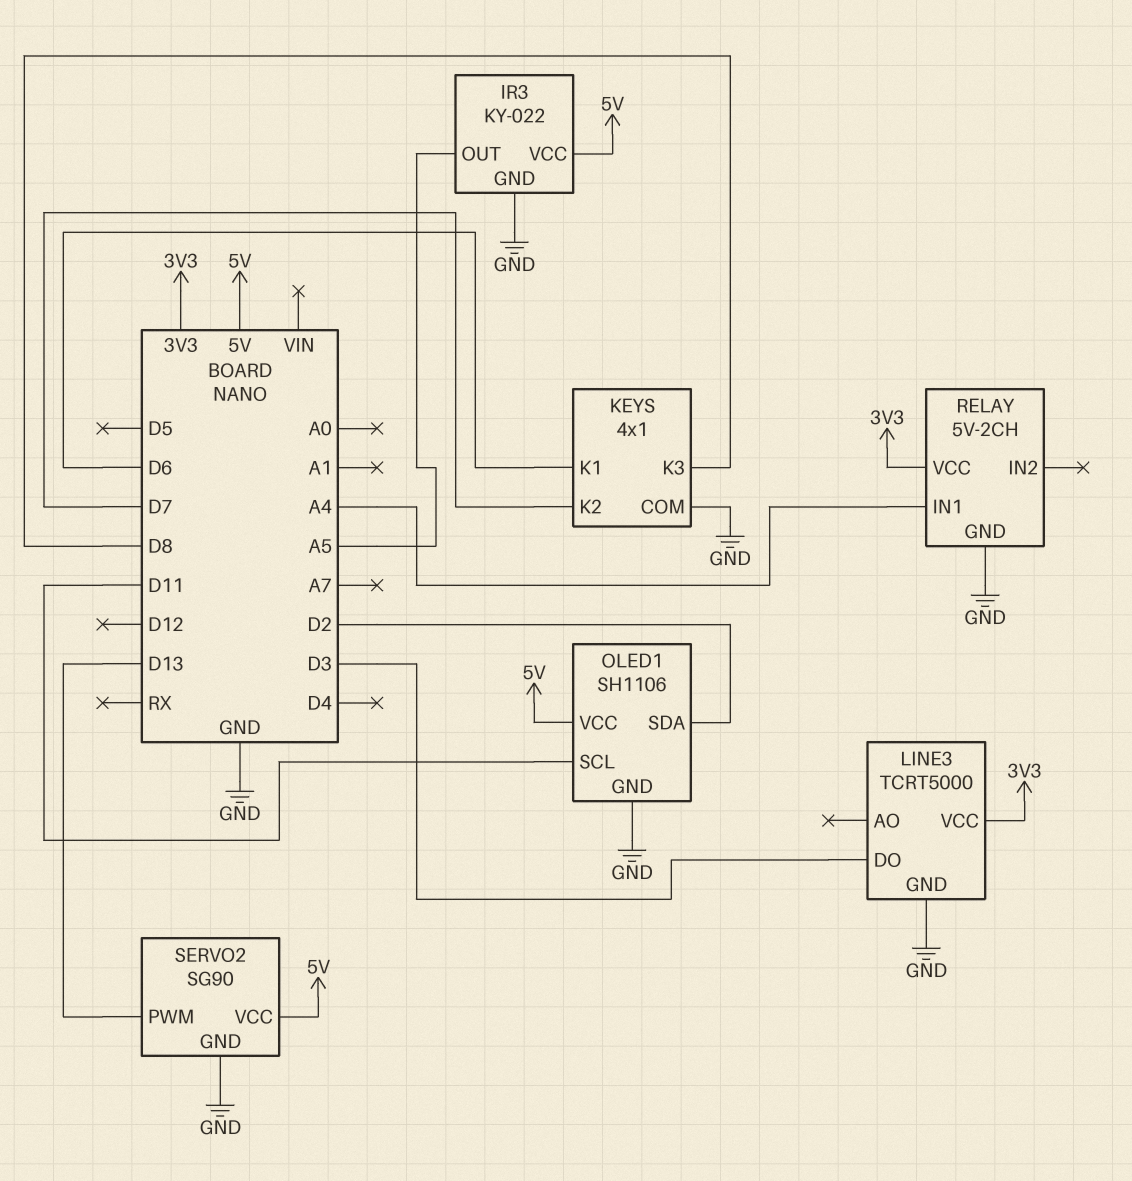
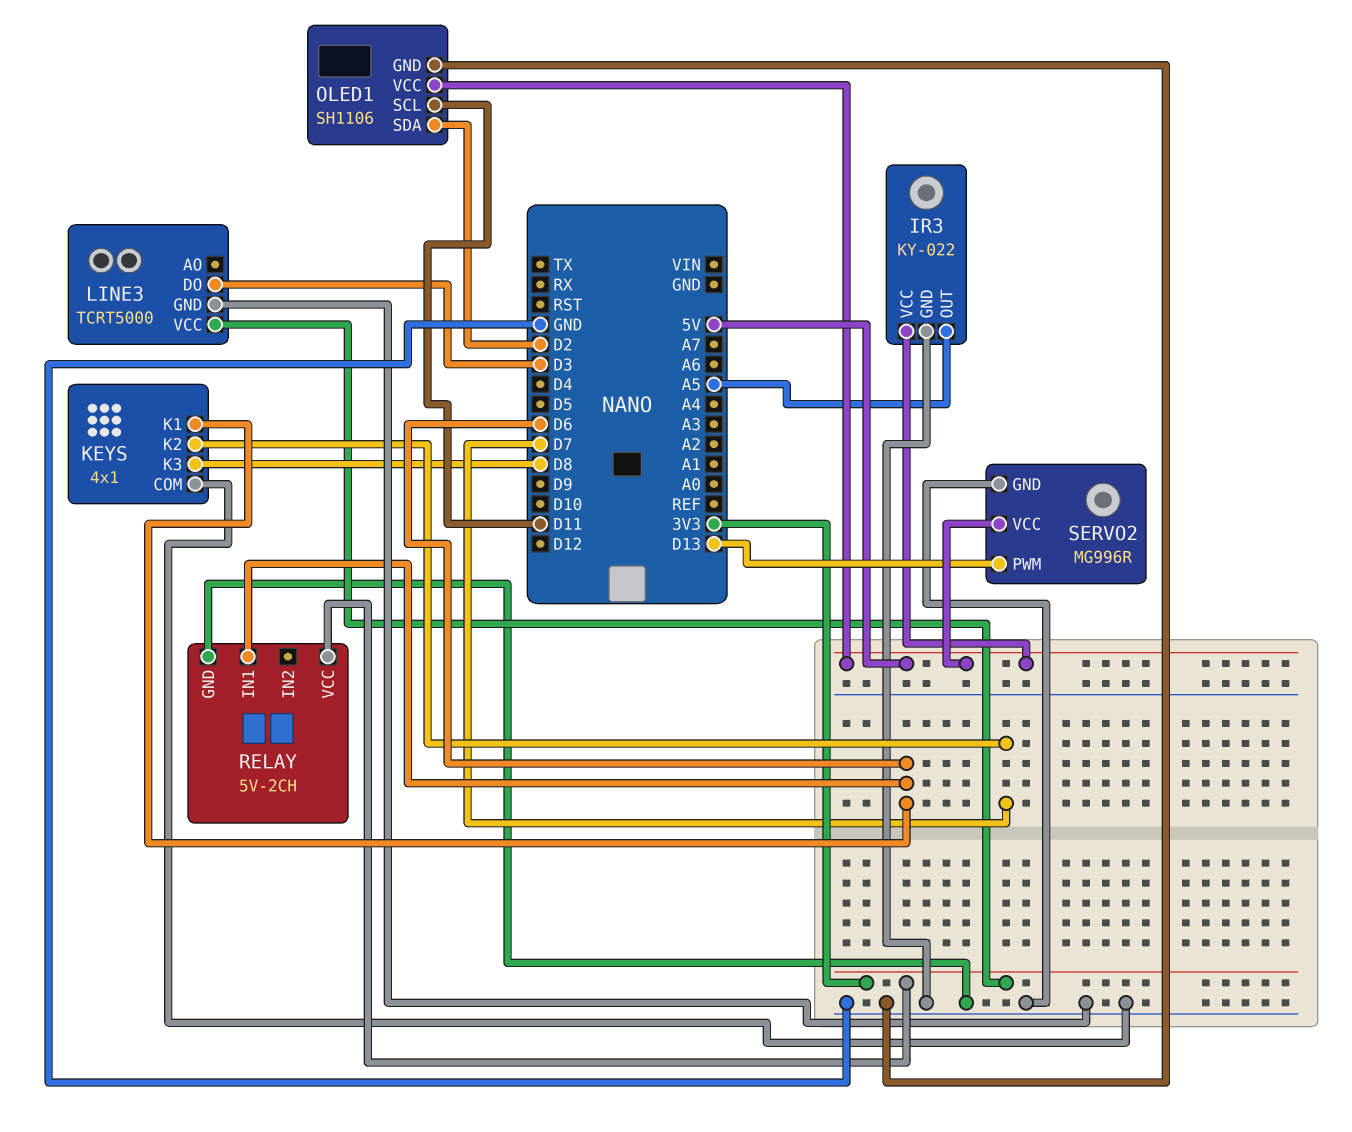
RELAY pin IN1: A4 -> D6
SERVO2: SG90 -> MG996R

